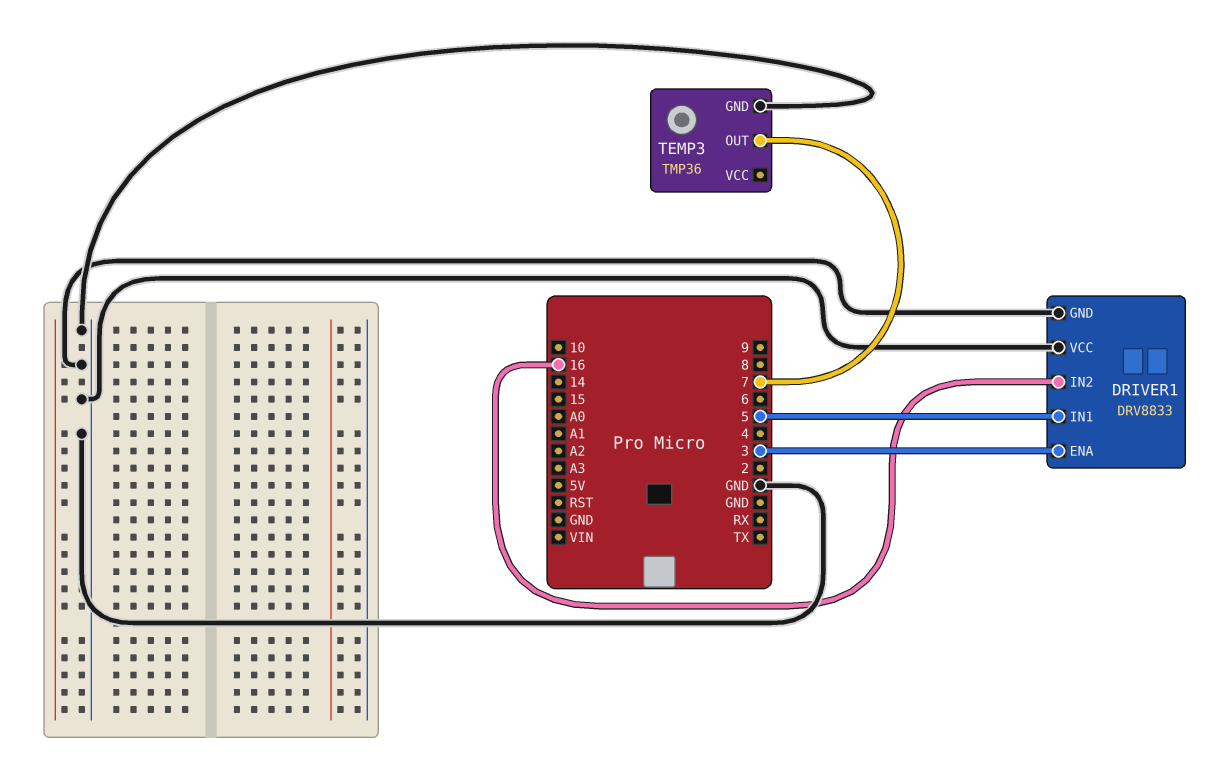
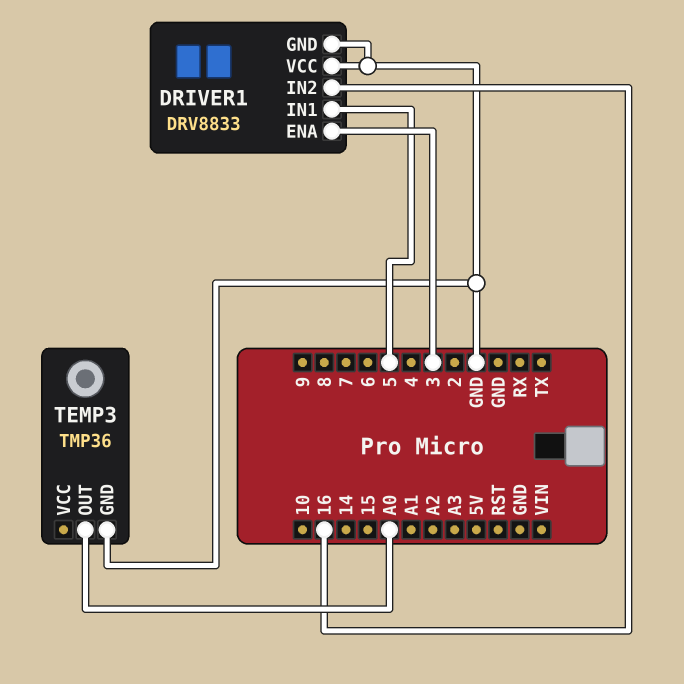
TEMP3 pin OUT: 7 -> A0

